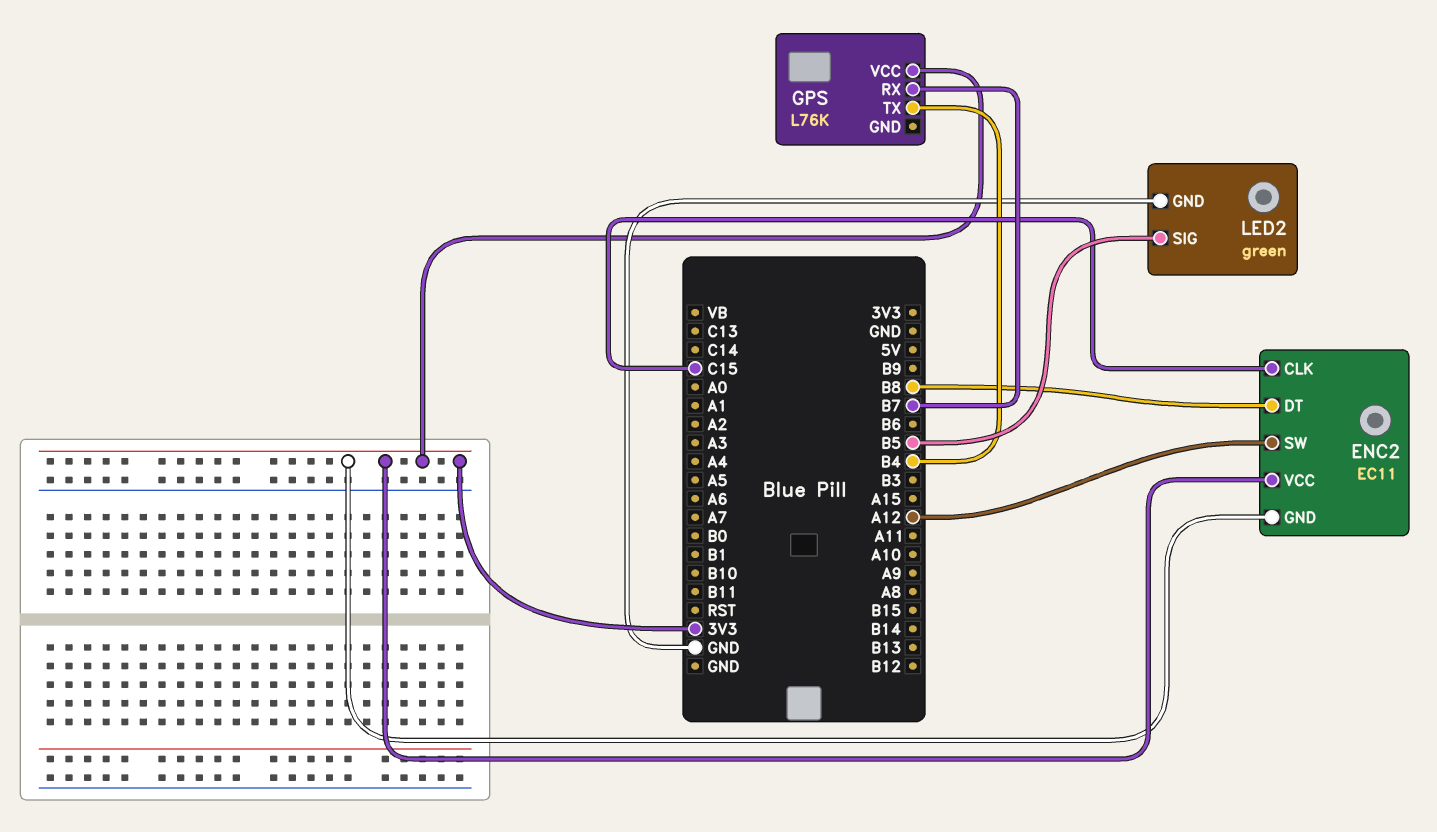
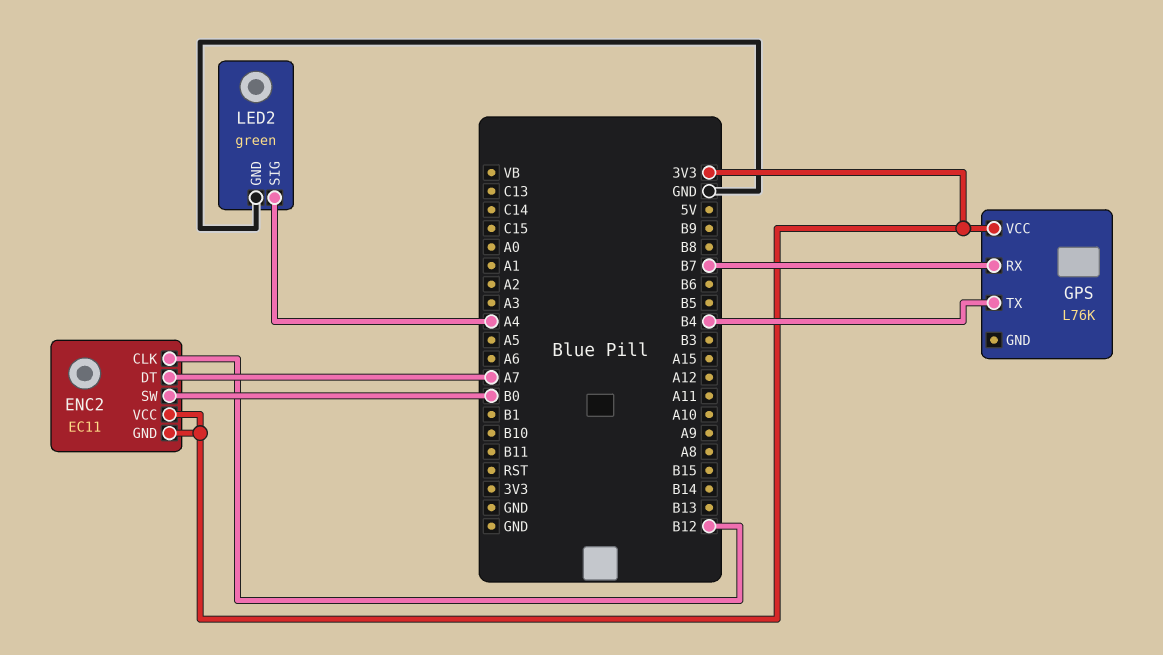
ENC2 pin CLK: C15 -> B12
ENC2 pin DT: B8 -> A7
ENC2 pin SW: A12 -> B0
LED2 pin SIG: B5 -> A4

